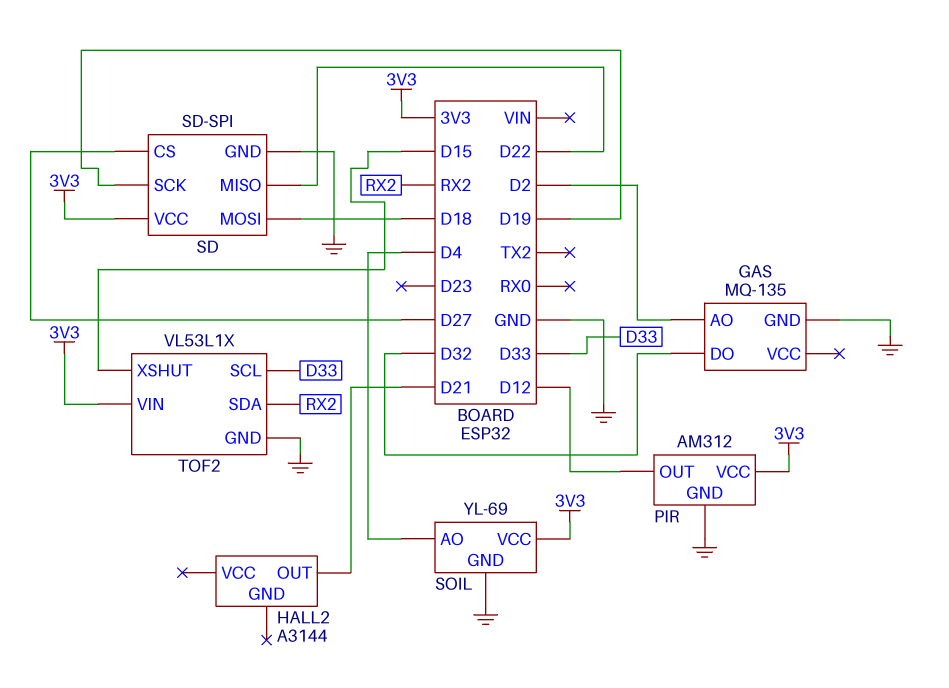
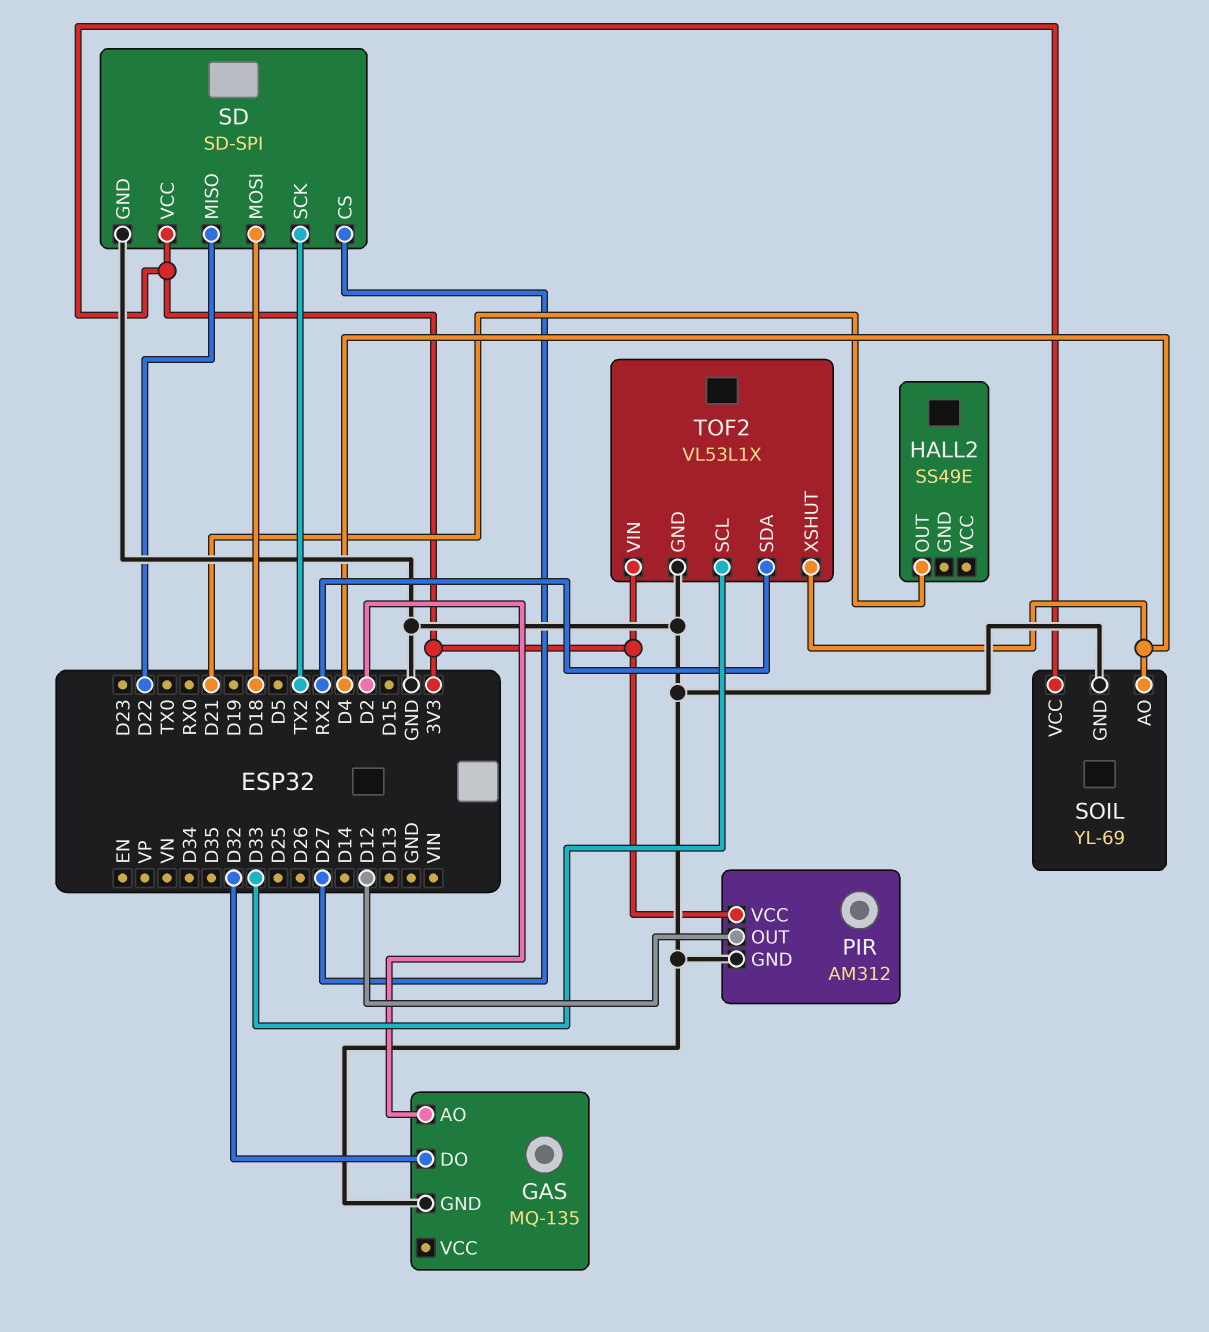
HALL2: A3144 -> SS49E
SD pin SCK: D19 -> TX2
TOF2 pin XSHUT: D15 -> D4

